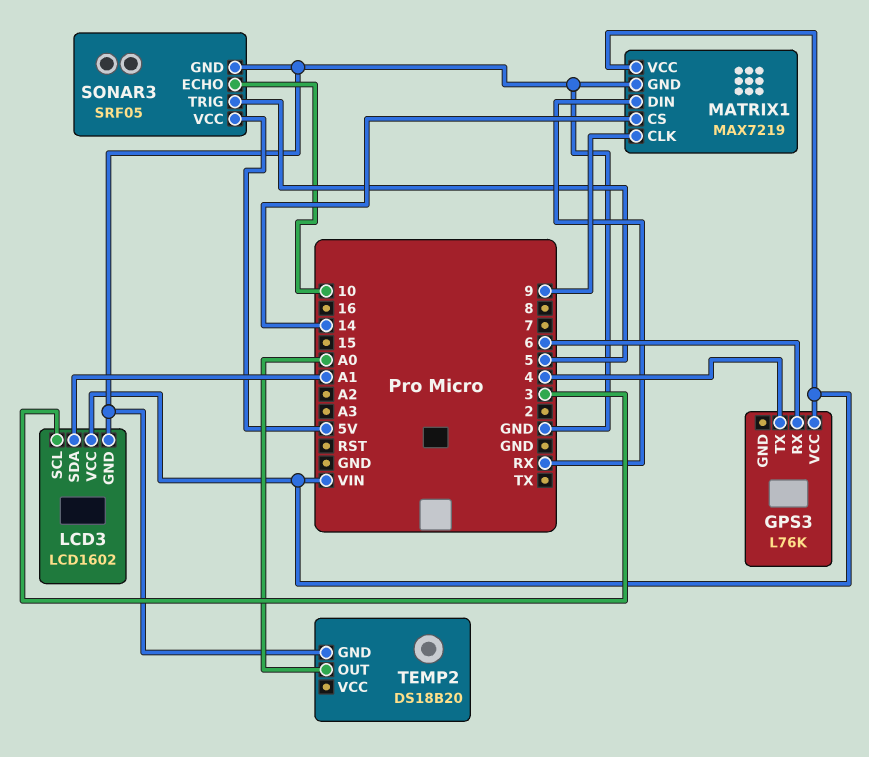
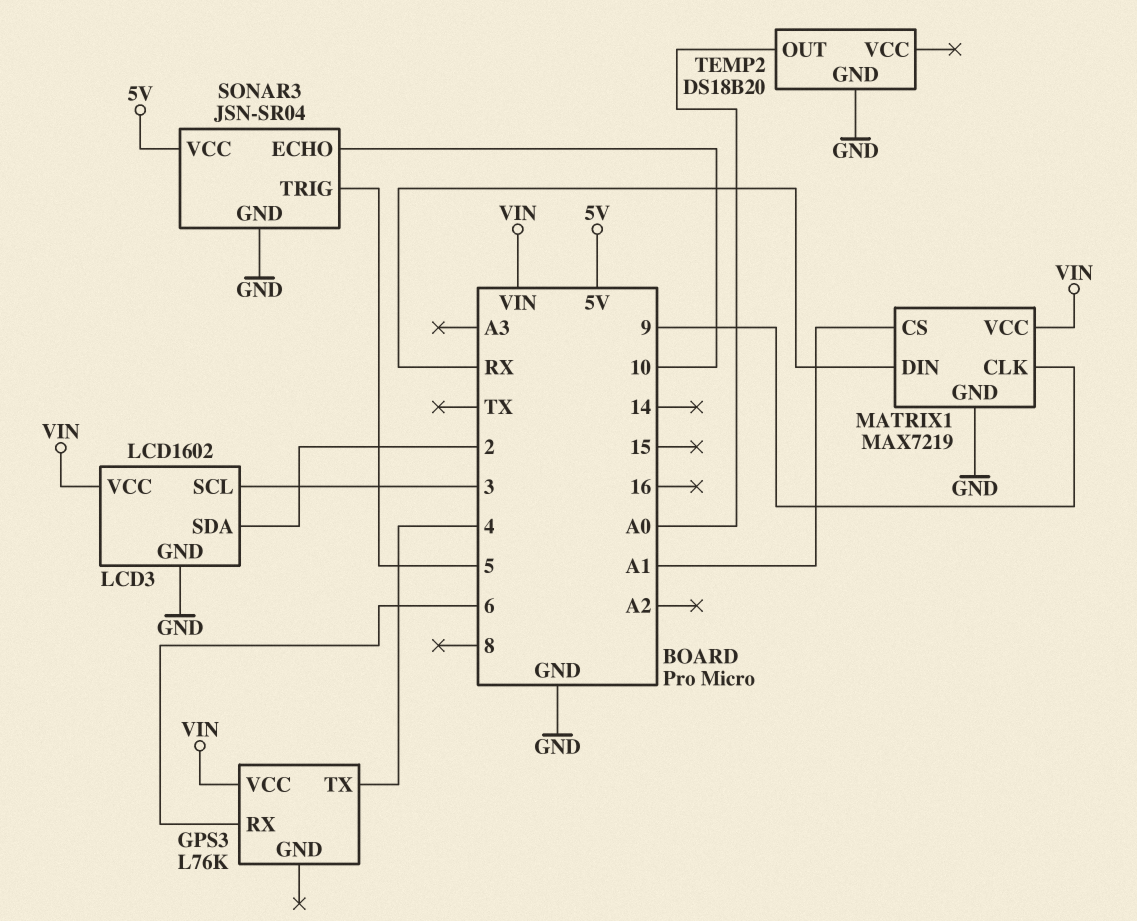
LCD3 pin SDA: A1 -> 2
MATRIX1 pin CS: 14 -> A1
SONAR3: SRF05 -> JSN-SR04

